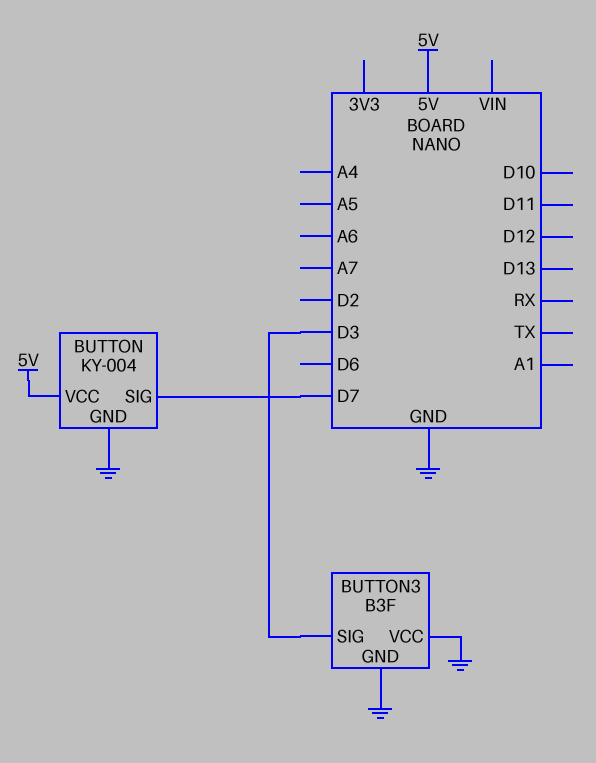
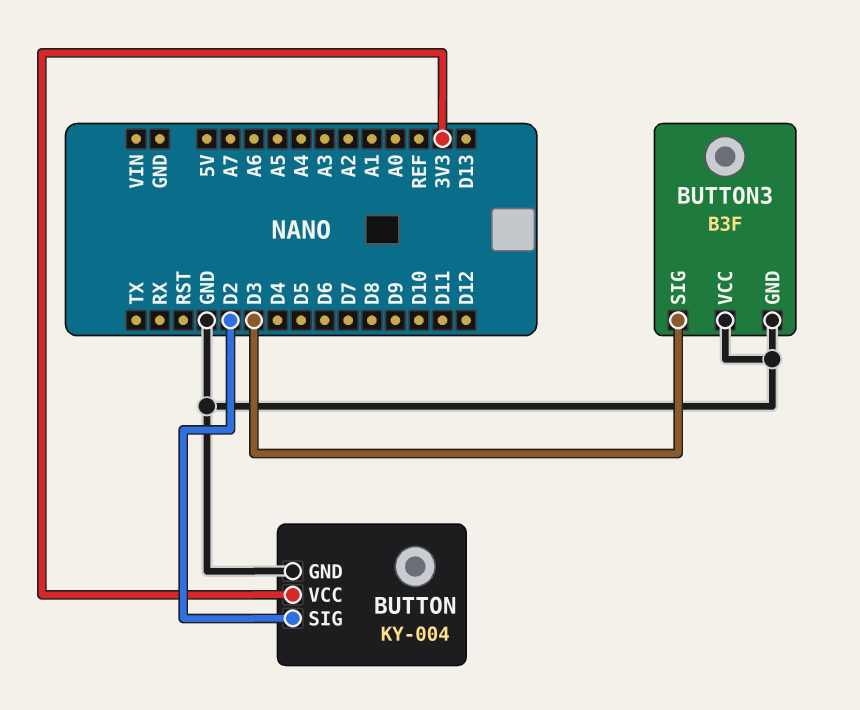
BUTTON pin SIG: D7 -> D2
BUTTON pin VCC: 5V -> 3V3

